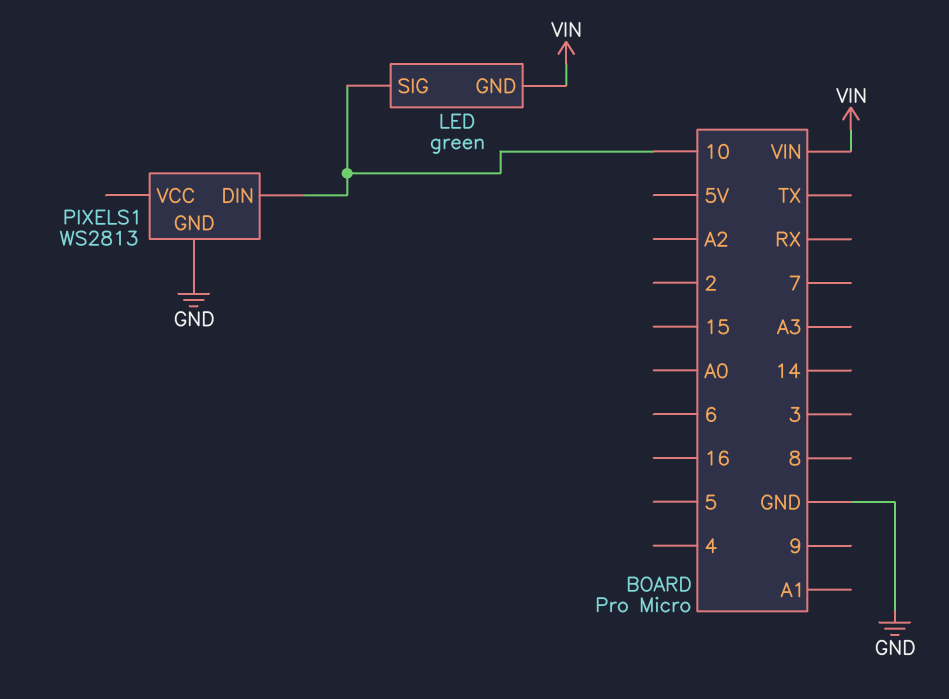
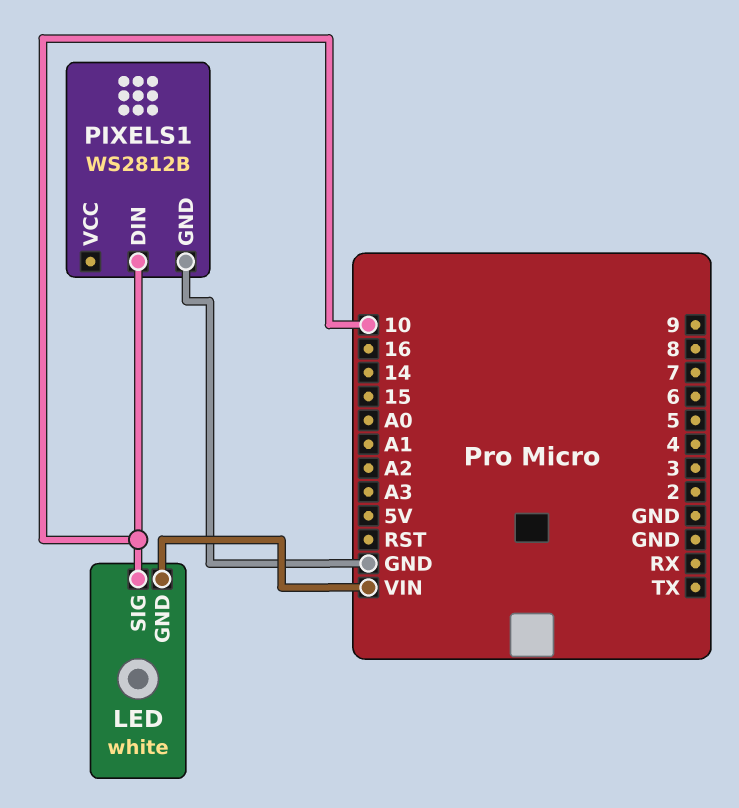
LED: green -> white
PIXELS1: WS2813 -> WS2812B

